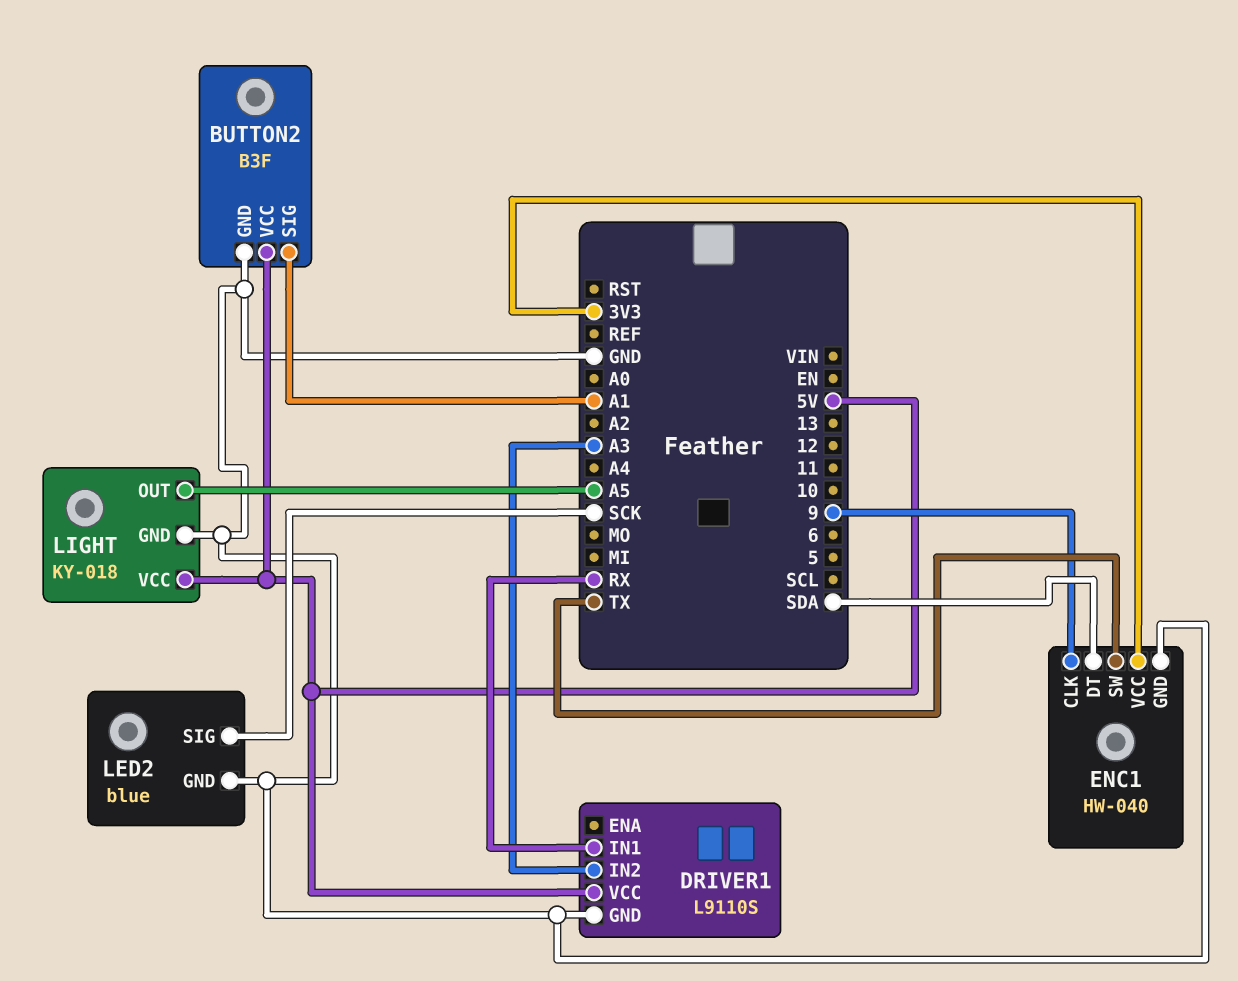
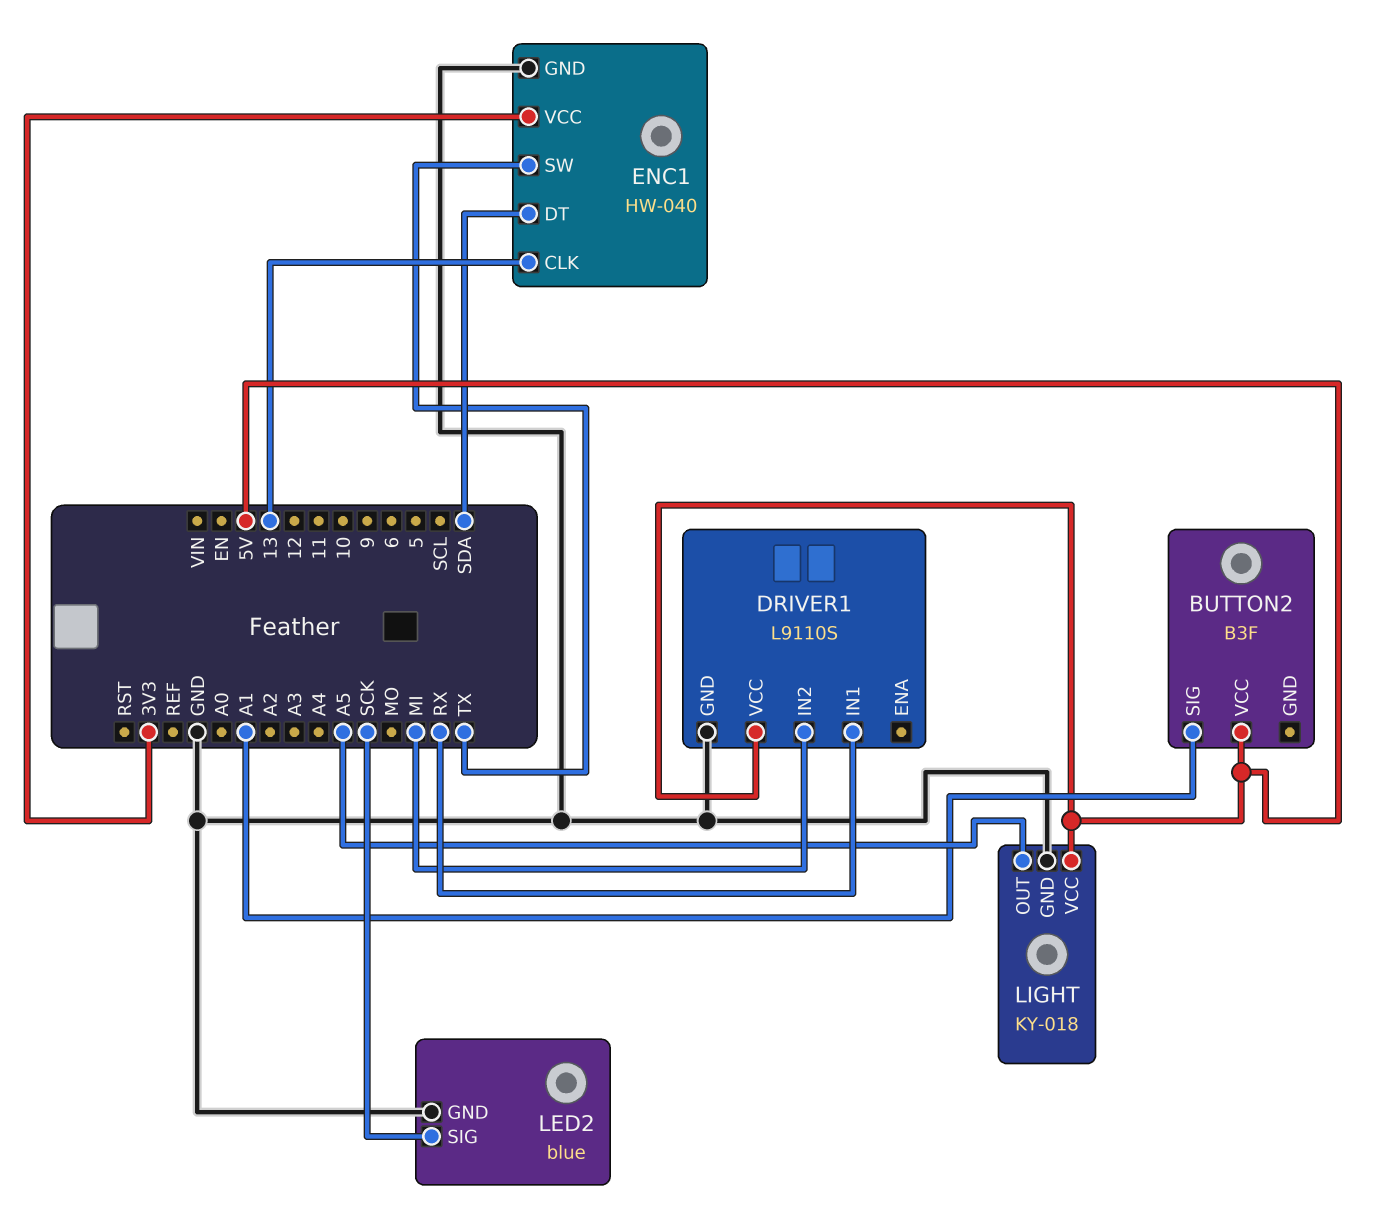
BUTTON2 pin GND: GND -> none
DRIVER1 pin IN2: A3 -> MI
ENC1 pin CLK: 9 -> 13

